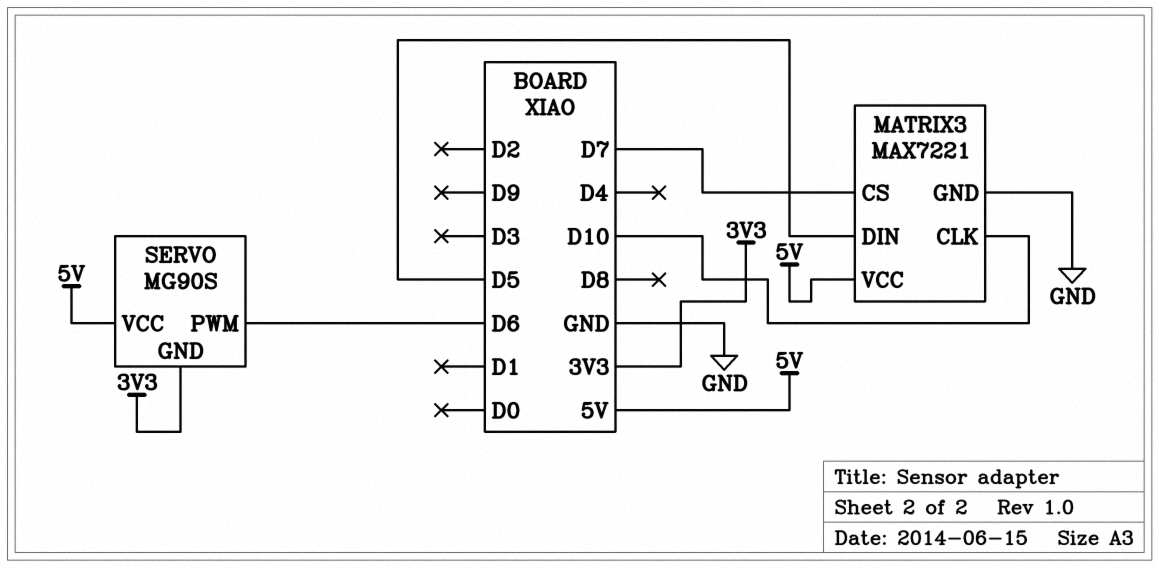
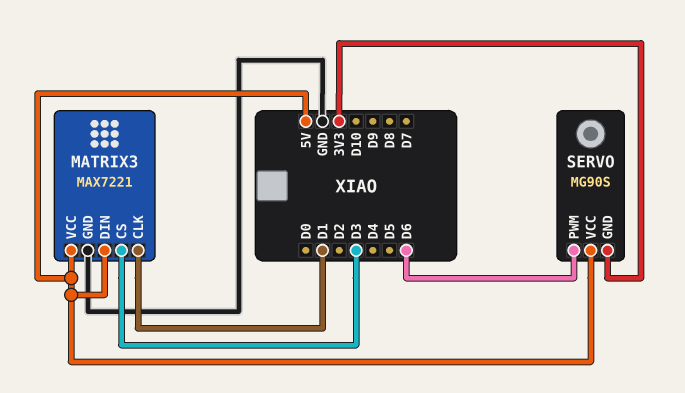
MATRIX3 pin CLK: D10 -> D1
MATRIX3 pin CS: D7 -> D3
MATRIX3 pin DIN: D5 -> 5V

